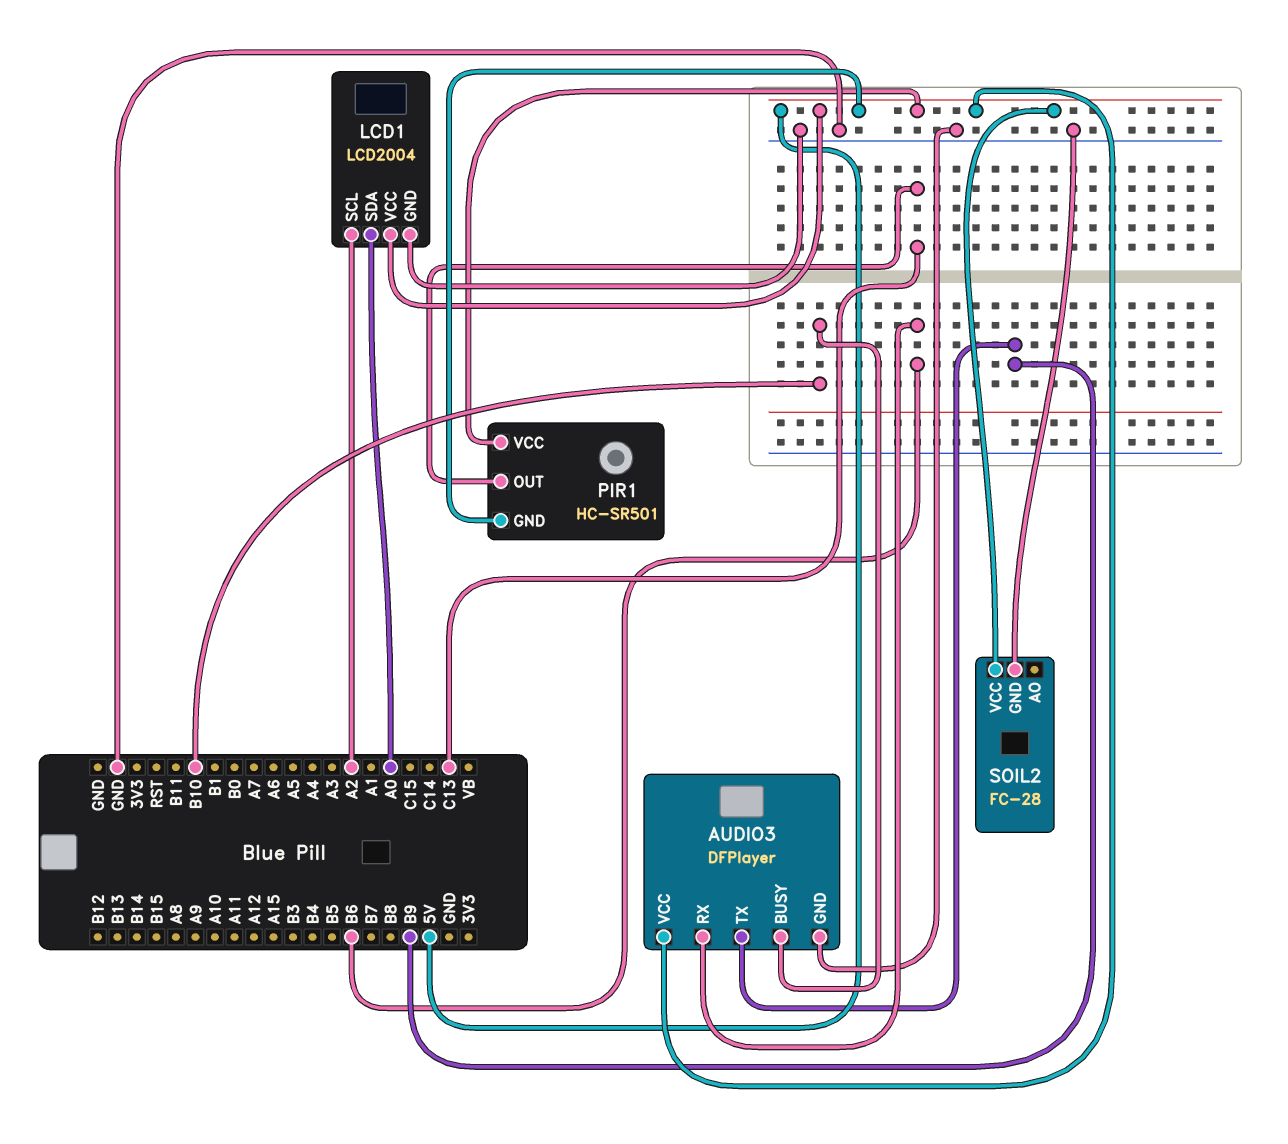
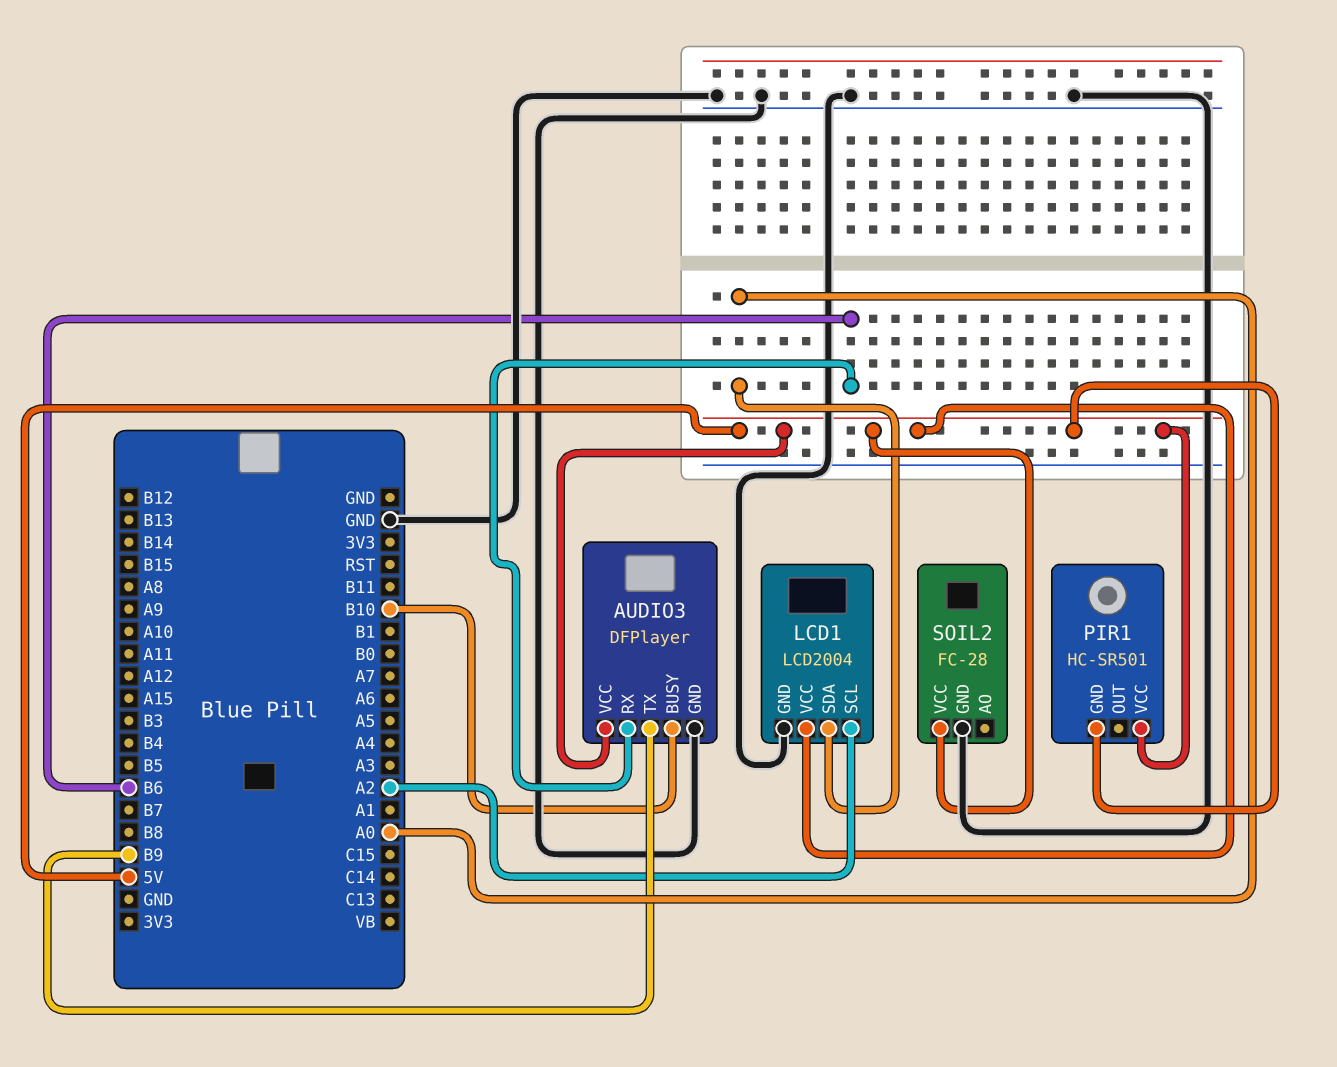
PIR1 pin OUT: C13 -> none

